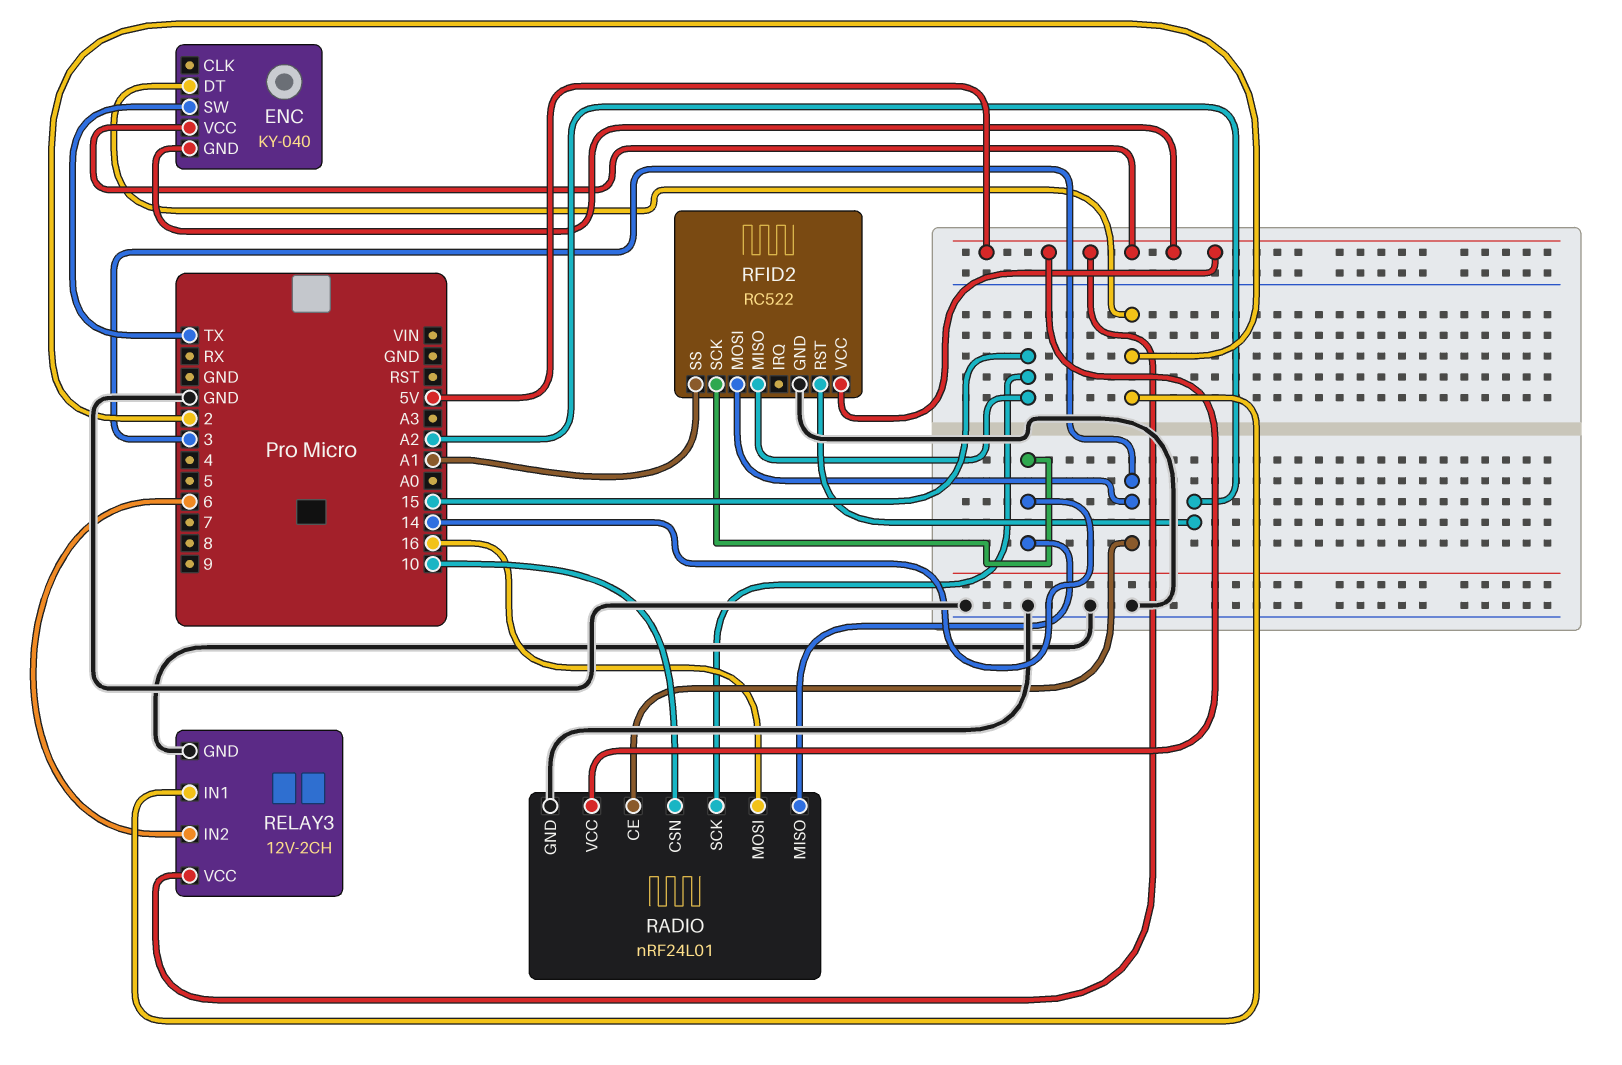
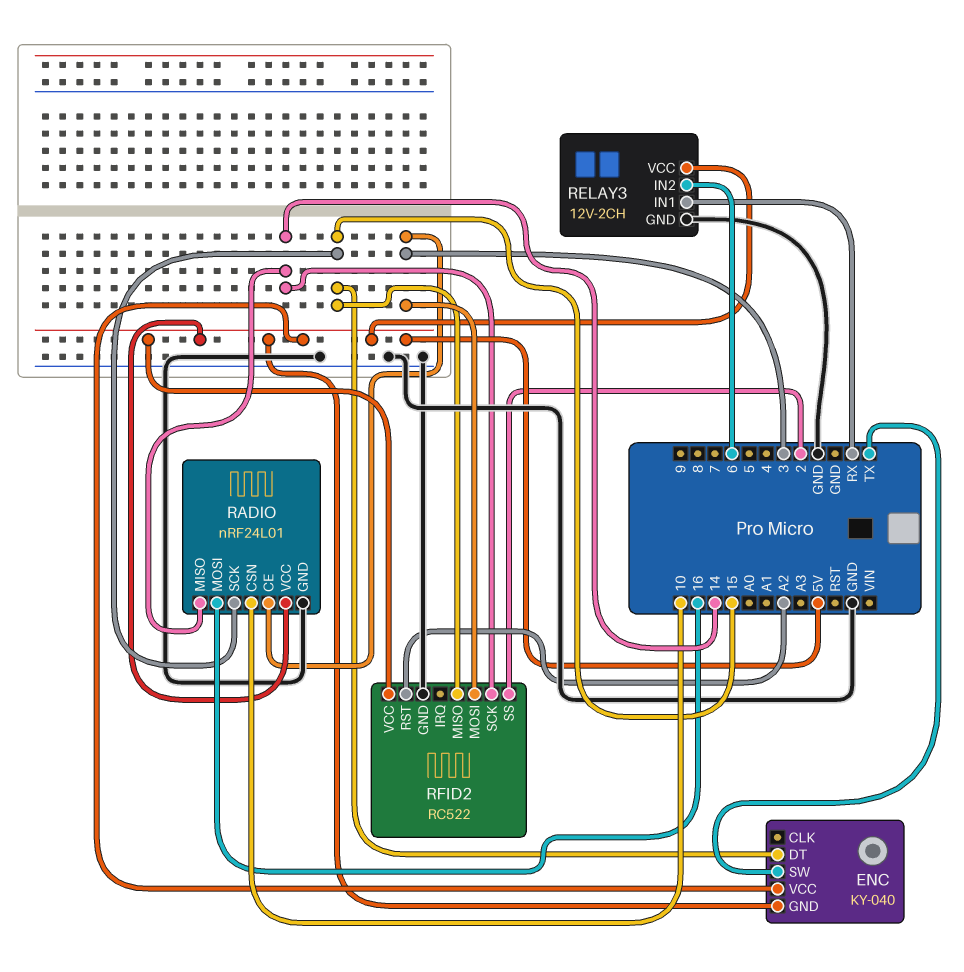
ENC pin DT: 2 -> 15
RELAY3 pin IN1: 2 -> RX
RFID2 pin SS: A1 -> 2

